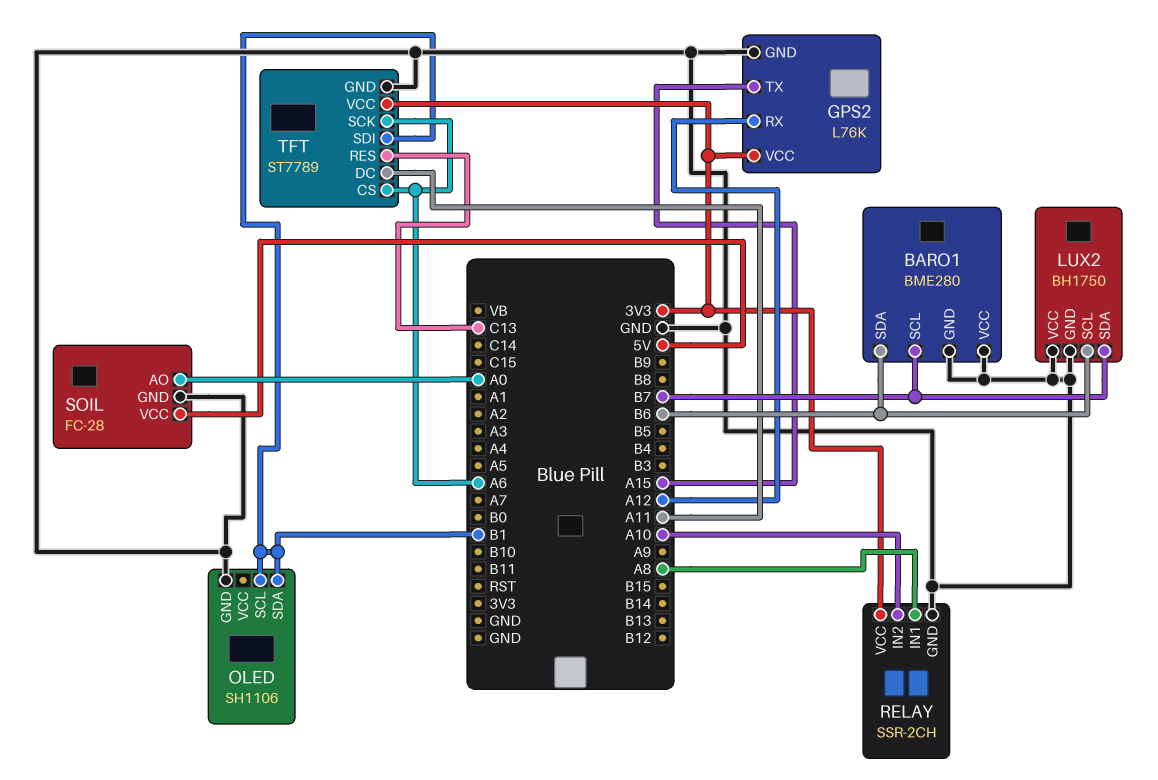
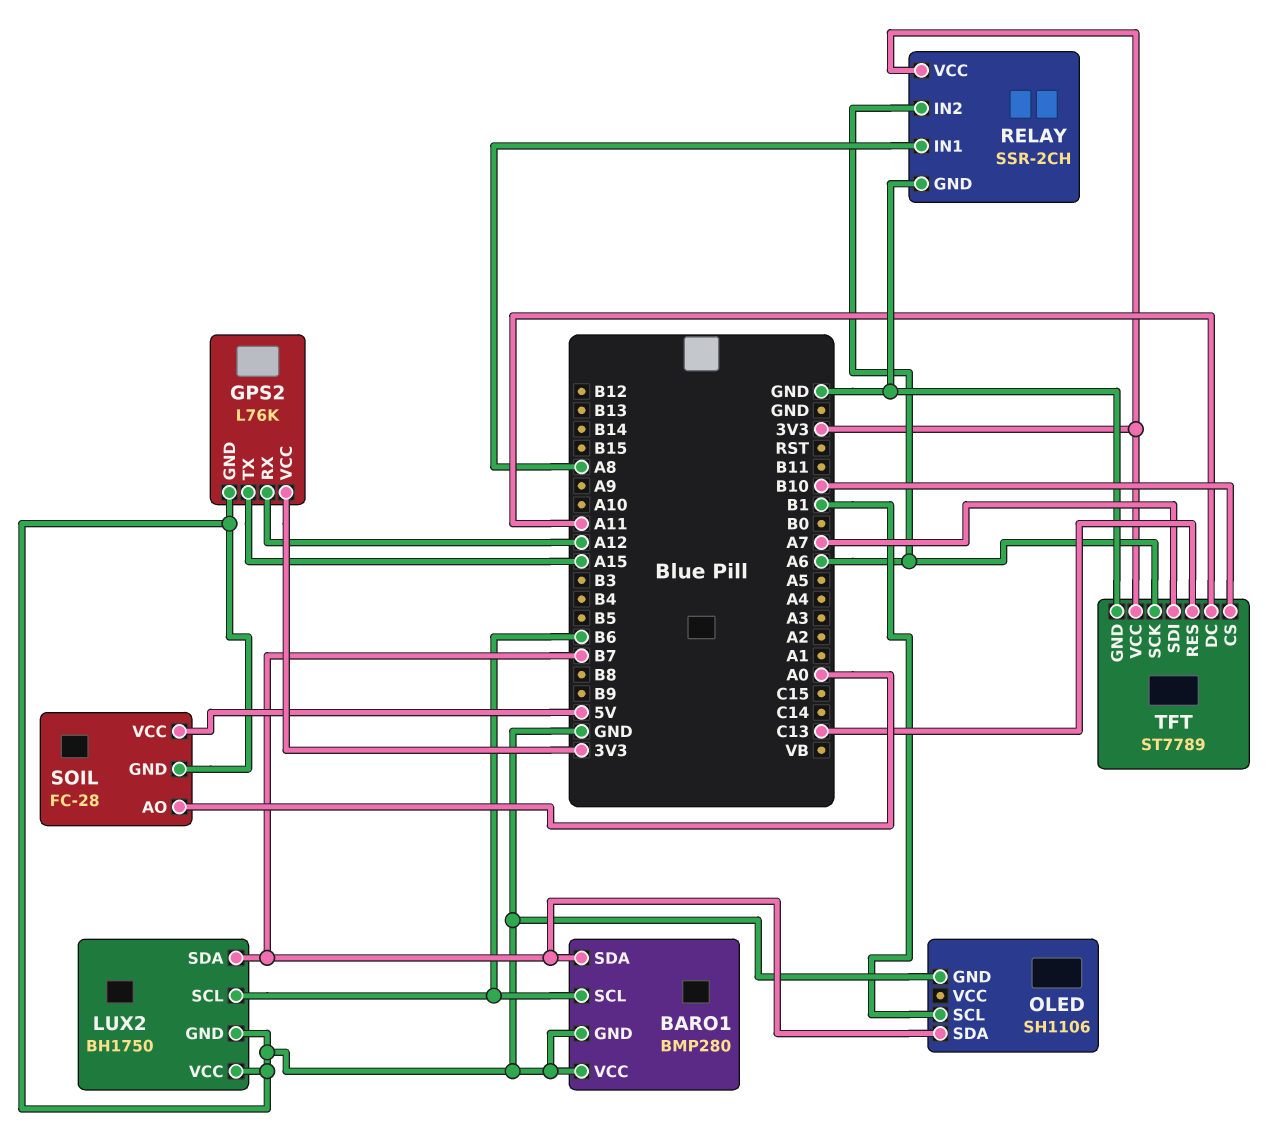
BARO1: BME280 -> BMP280
BARO1 pin SCL: B7 -> B6
BARO1 pin SDA: B6 -> B7
OLED pin SDA: B1 -> B7
RELAY pin IN2: A10 -> A6
TFT pin CS: A6 -> B10
TFT pin SDI: B1 -> A7

